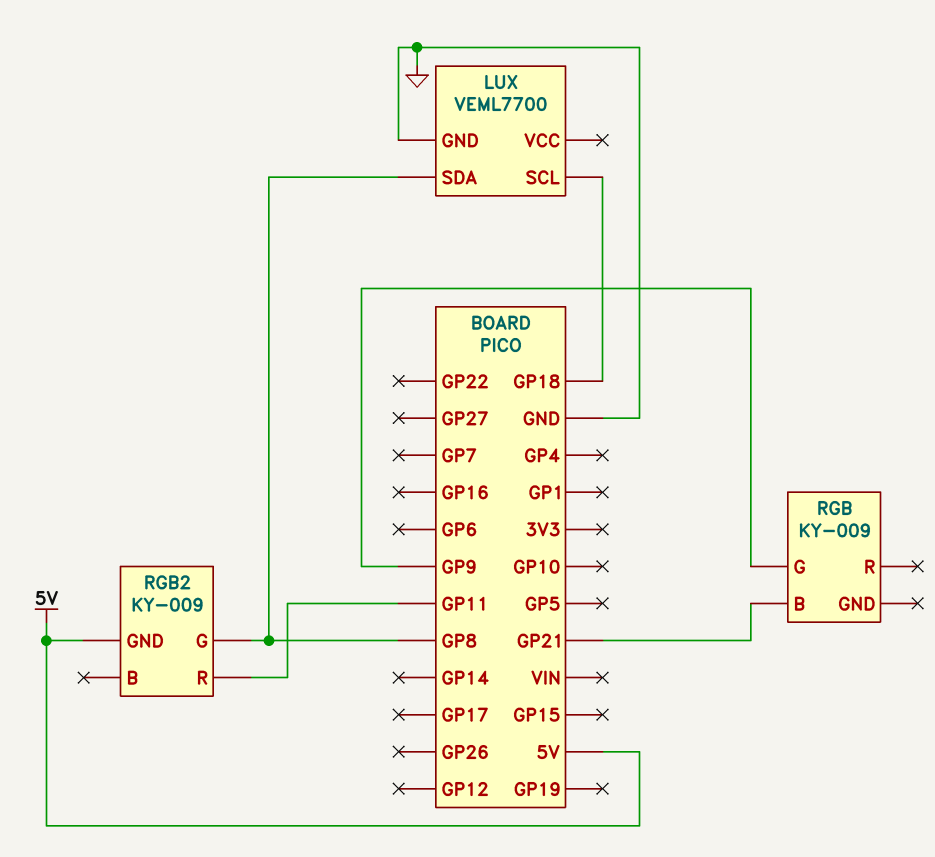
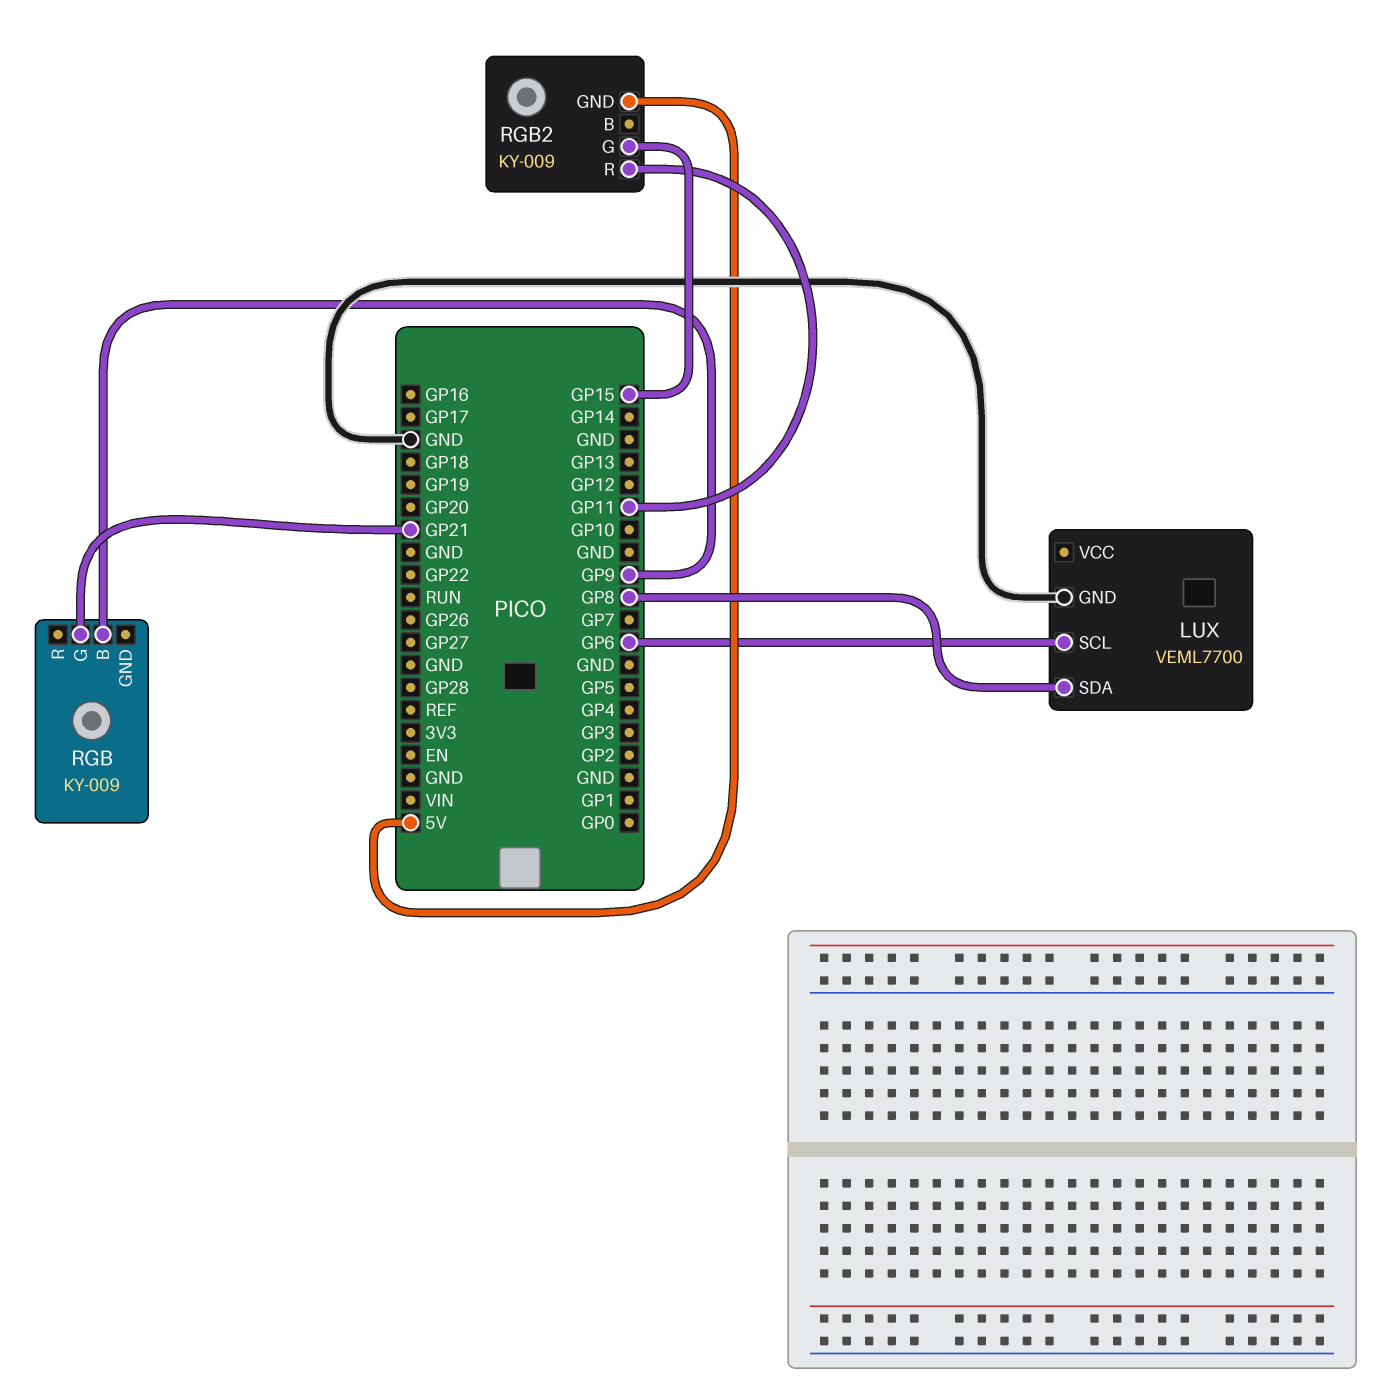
LUX pin SCL: GP18 -> GP6
RGB pin B: GP21 -> GP9
RGB pin G: GP9 -> GP21
RGB2 pin G: GP8 -> GP15

